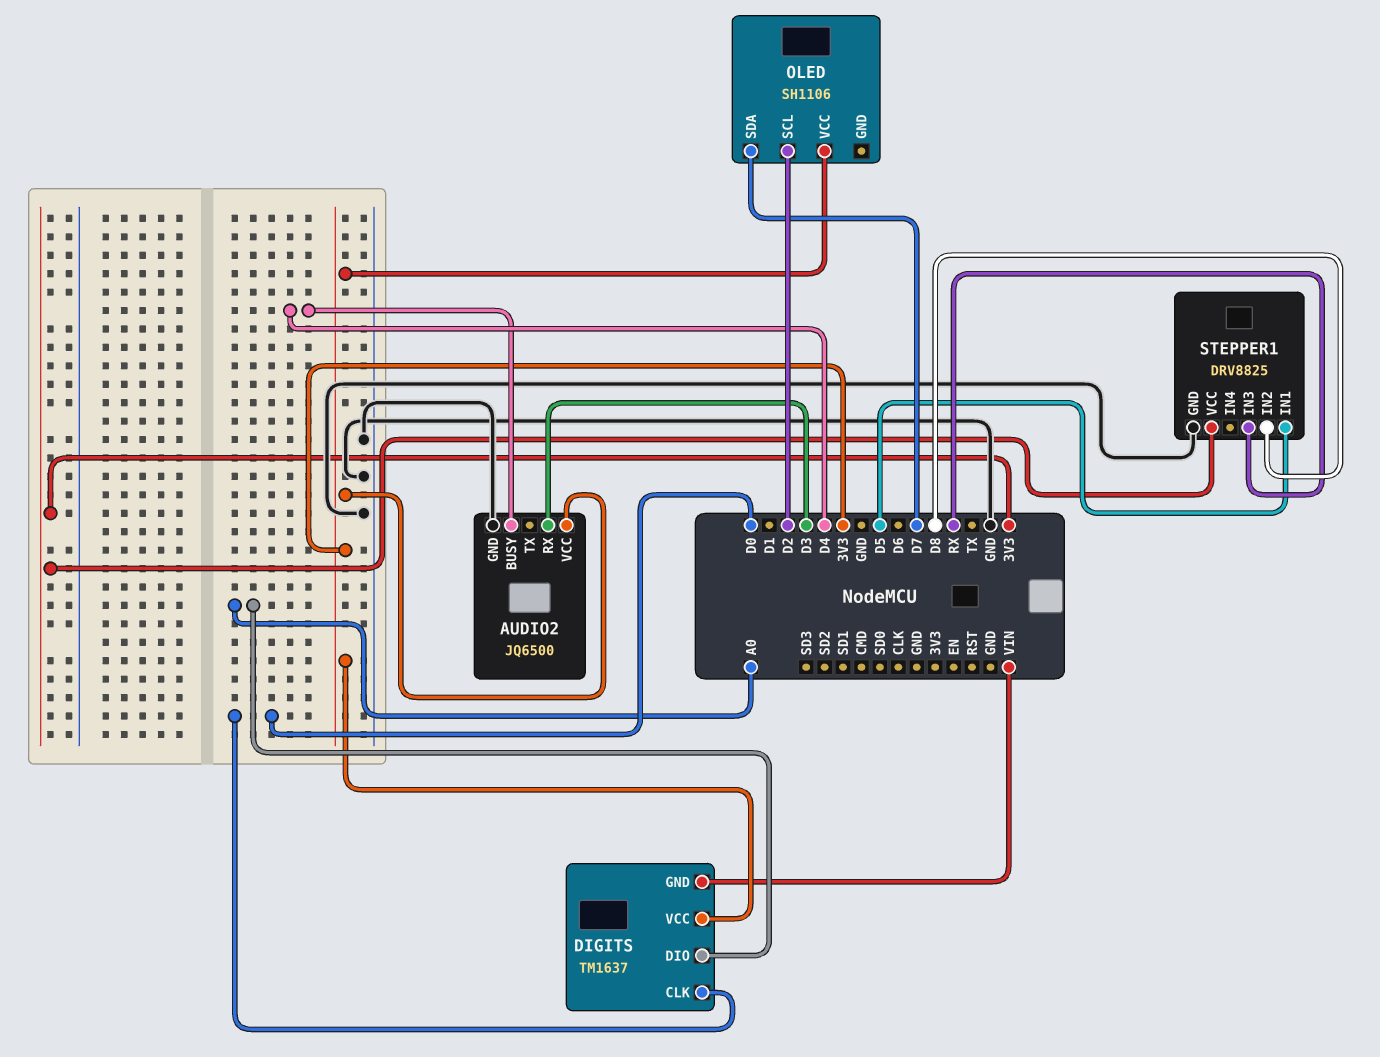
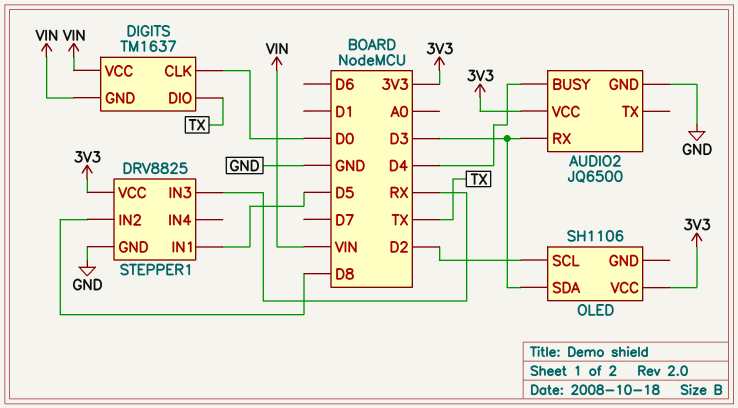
DIGITS pin DIO: A0 -> TX
DIGITS pin VCC: 3V3 -> VIN
OLED pin SDA: D7 -> D3

